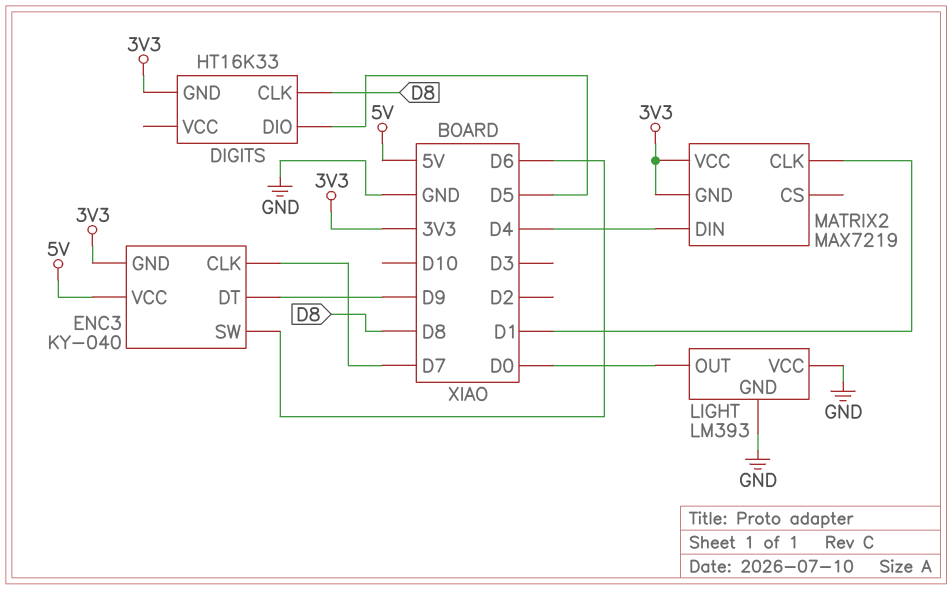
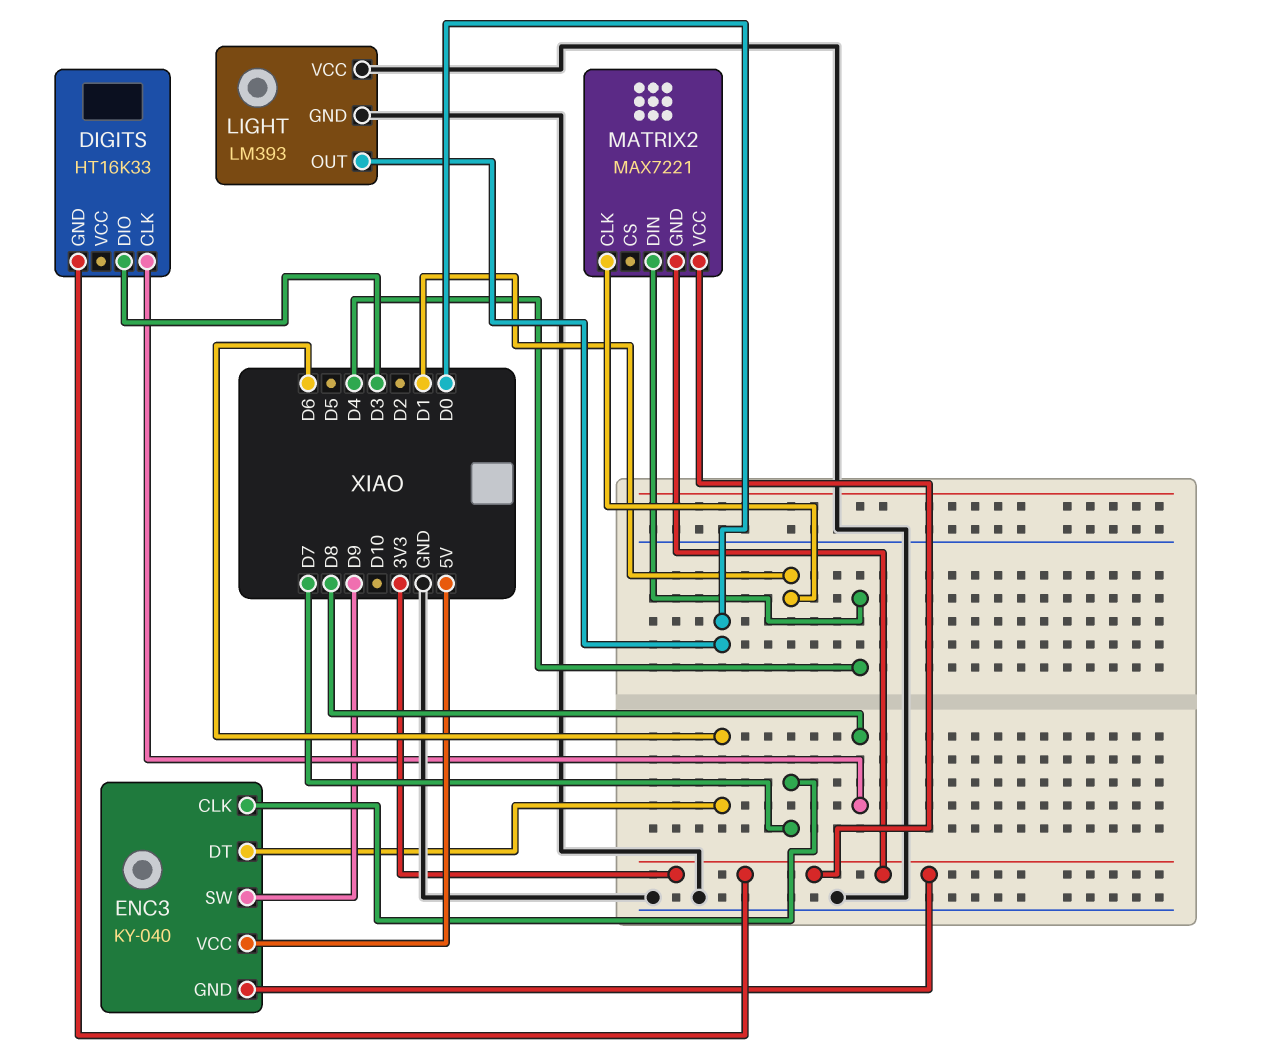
DIGITS pin DIO: D5 -> D3
ENC3 pin DT: D9 -> D6
ENC3 pin SW: D6 -> D9
MATRIX2: MAX7219 -> MAX7221

